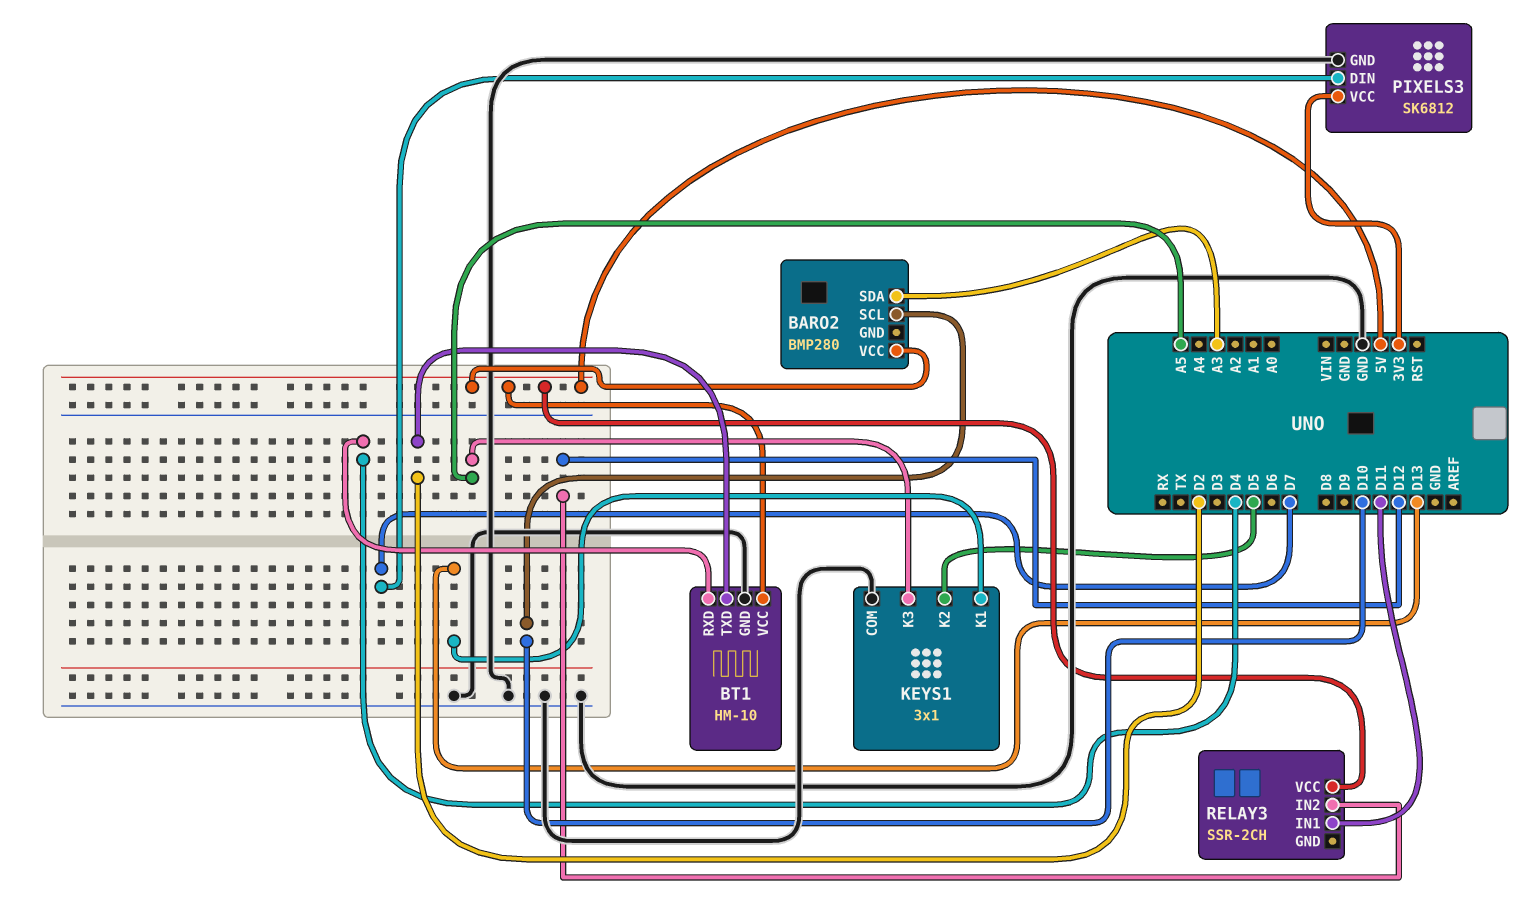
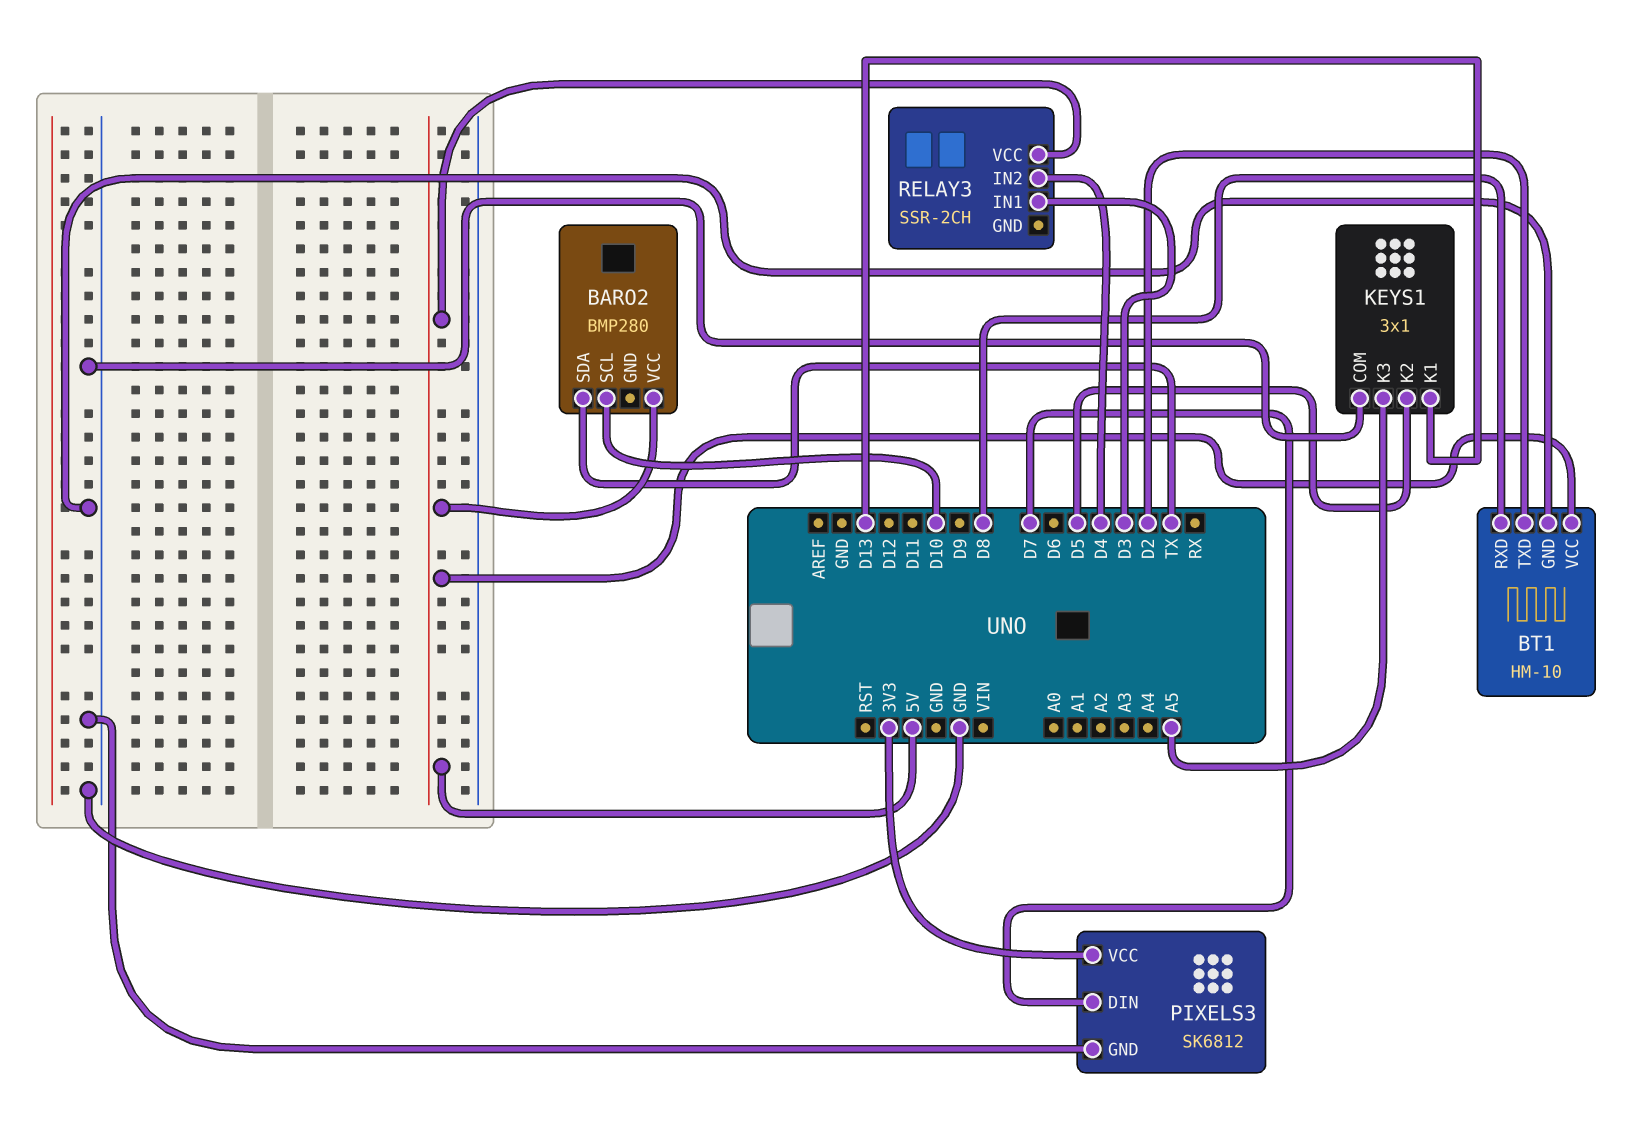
BARO2 pin SDA: A3 -> TX
BT1 pin RXD: D4 -> D8
RELAY3 pin IN1: D11 -> D3
RELAY3 pin IN2: D12 -> D4

